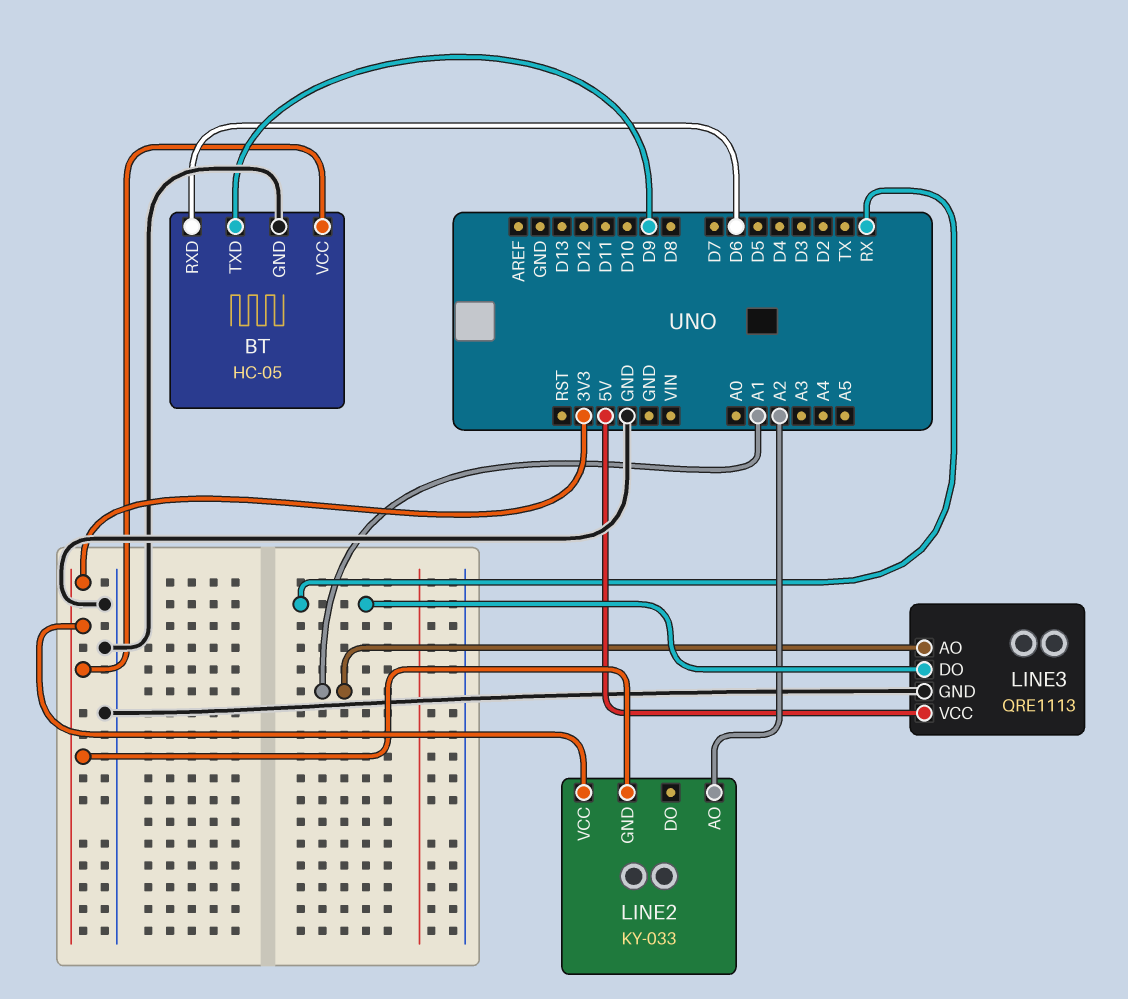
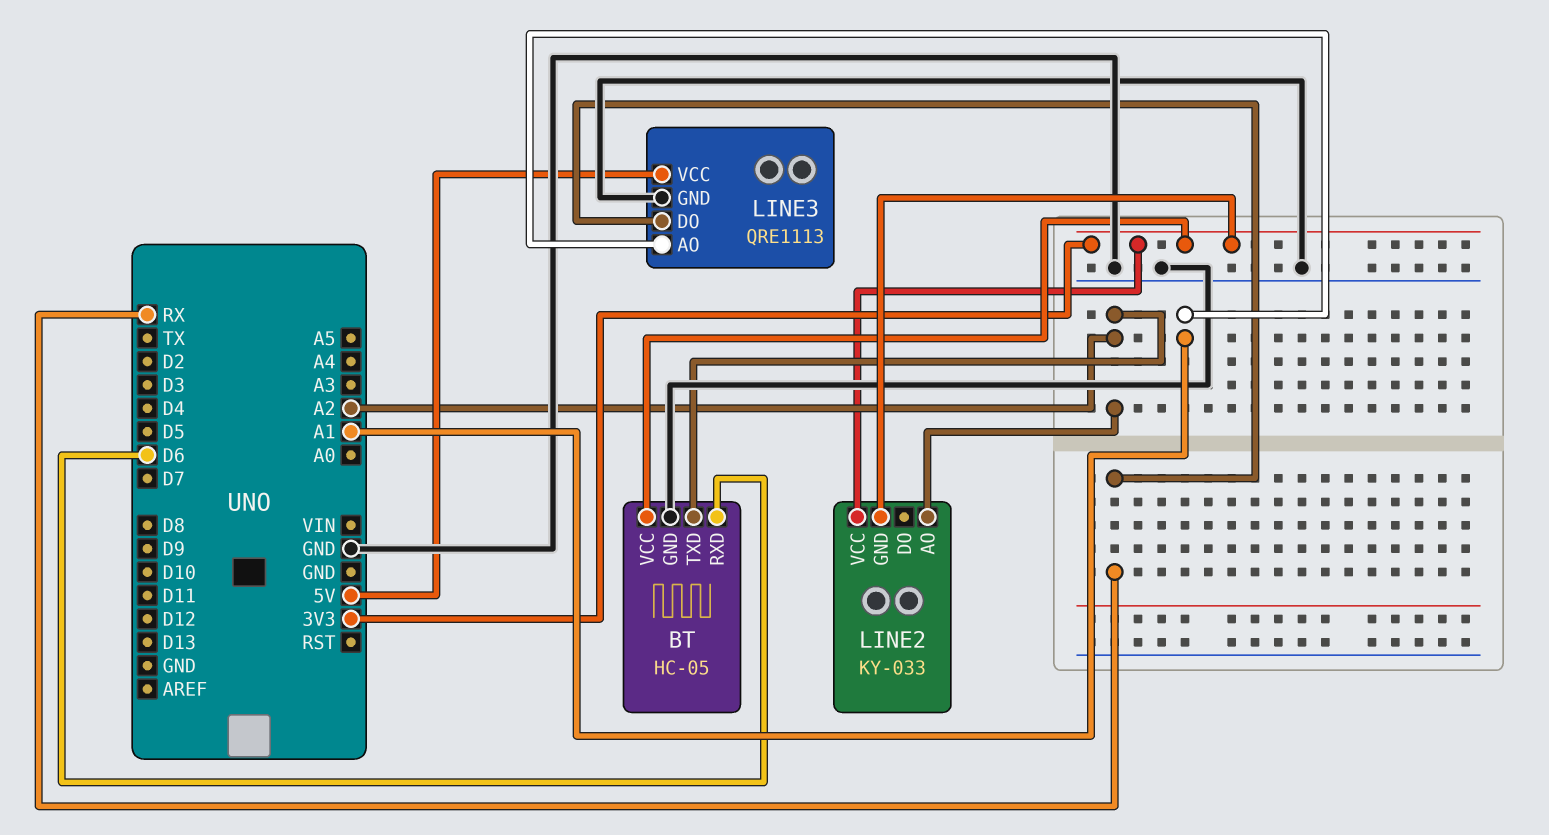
BT pin TXD: D9 -> A2

